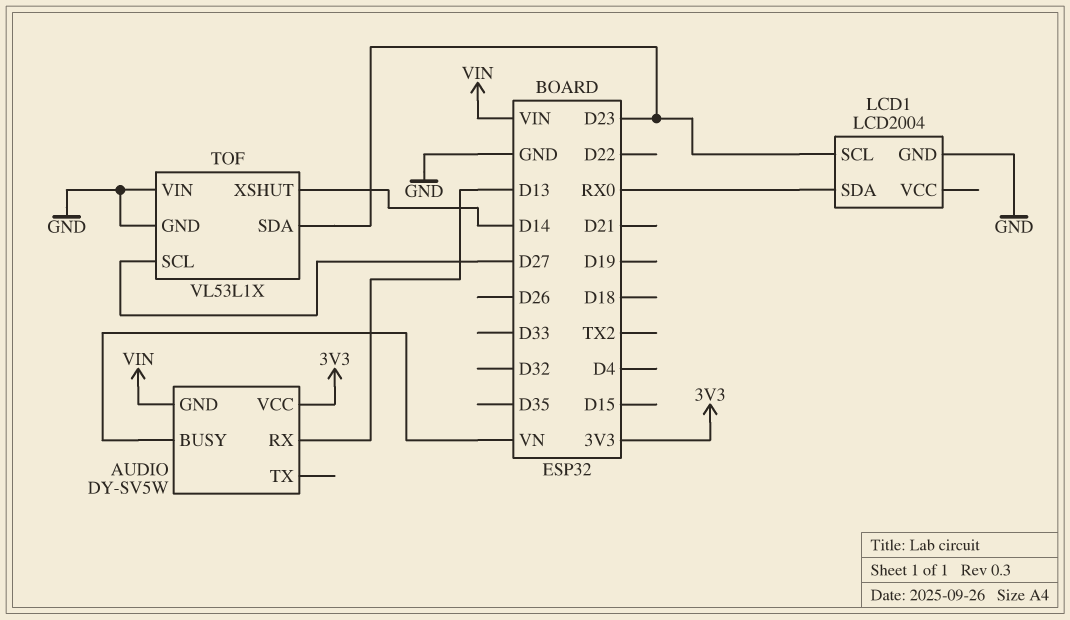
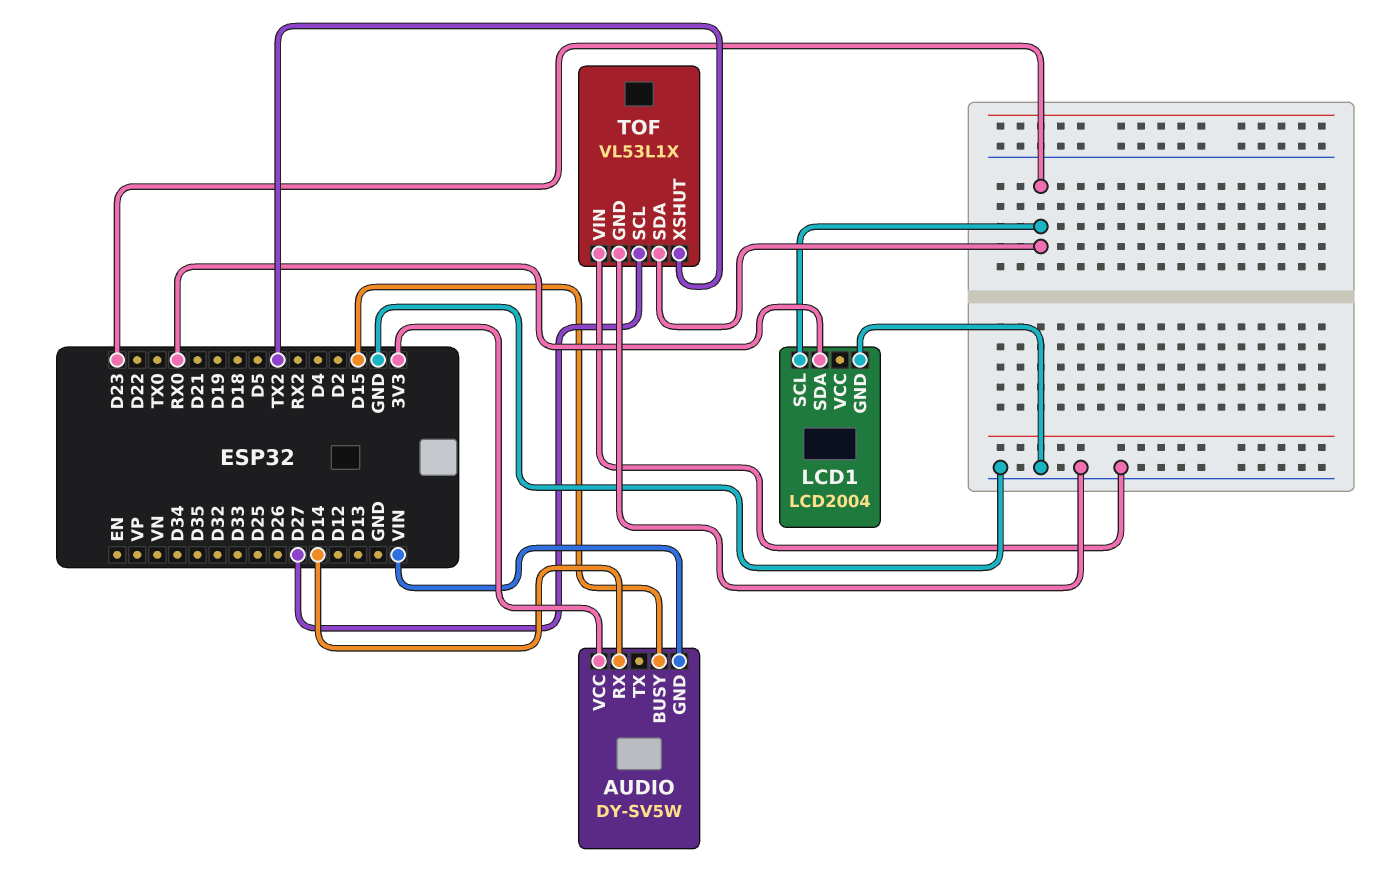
AUDIO pin BUSY: VN -> D15
AUDIO pin RX: D13 -> D14
TOF pin XSHUT: D14 -> TX2

